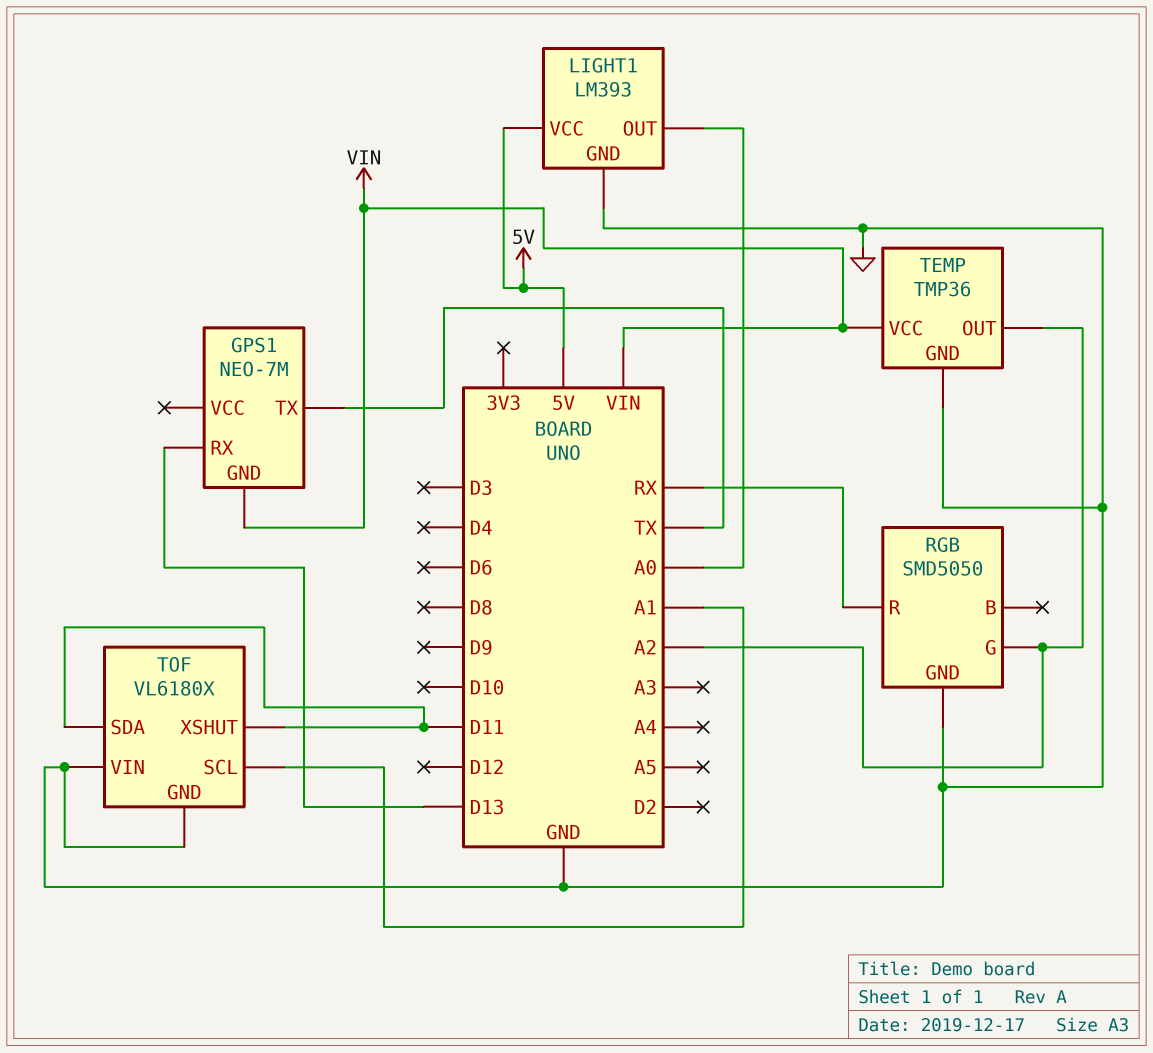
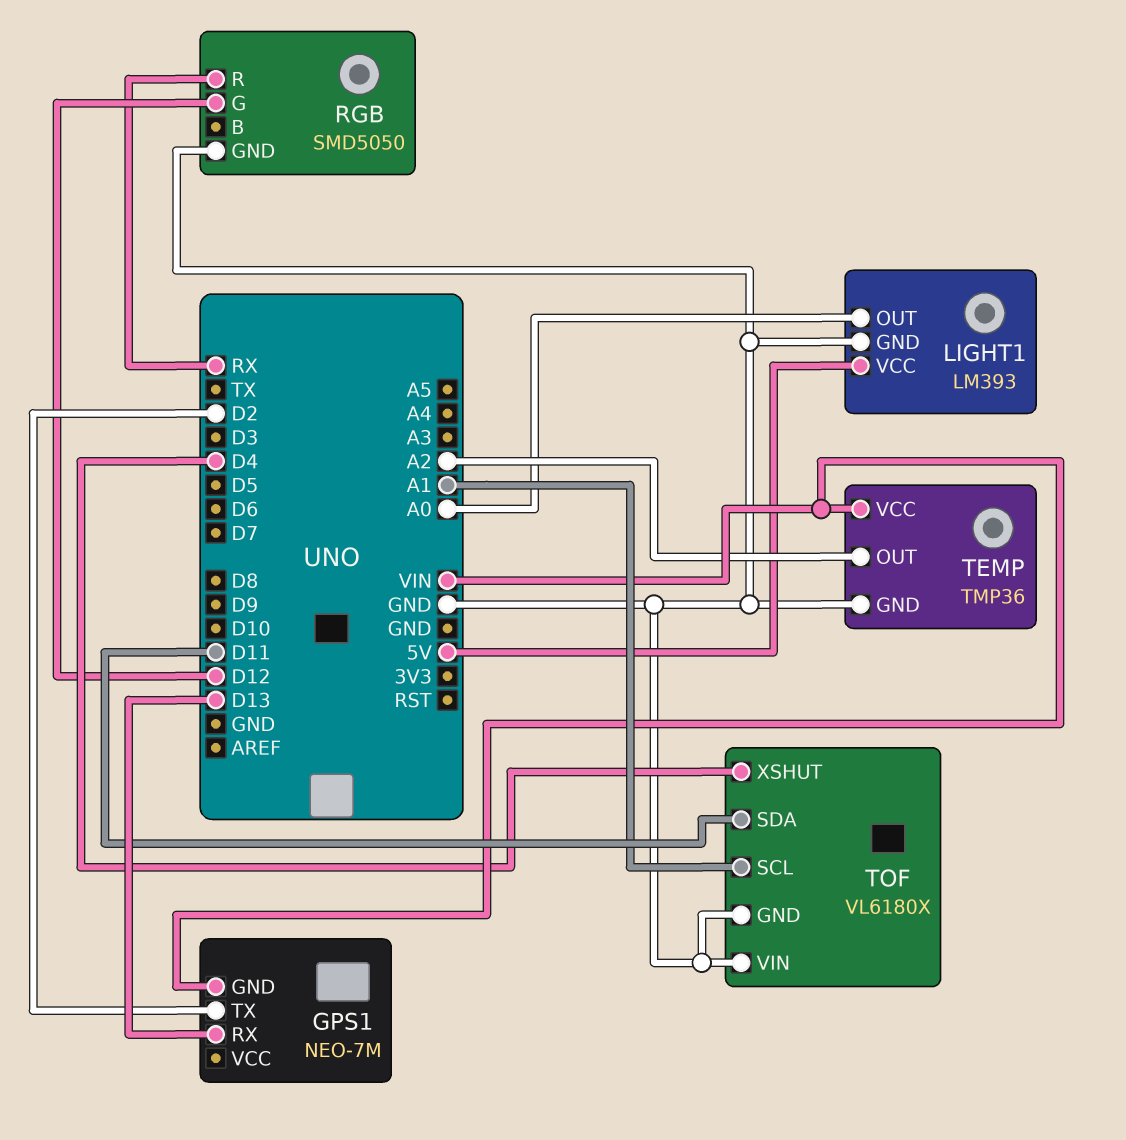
GPS1 pin TX: TX -> D2
RGB pin G: A2 -> D12
TOF pin XSHUT: D11 -> D4

